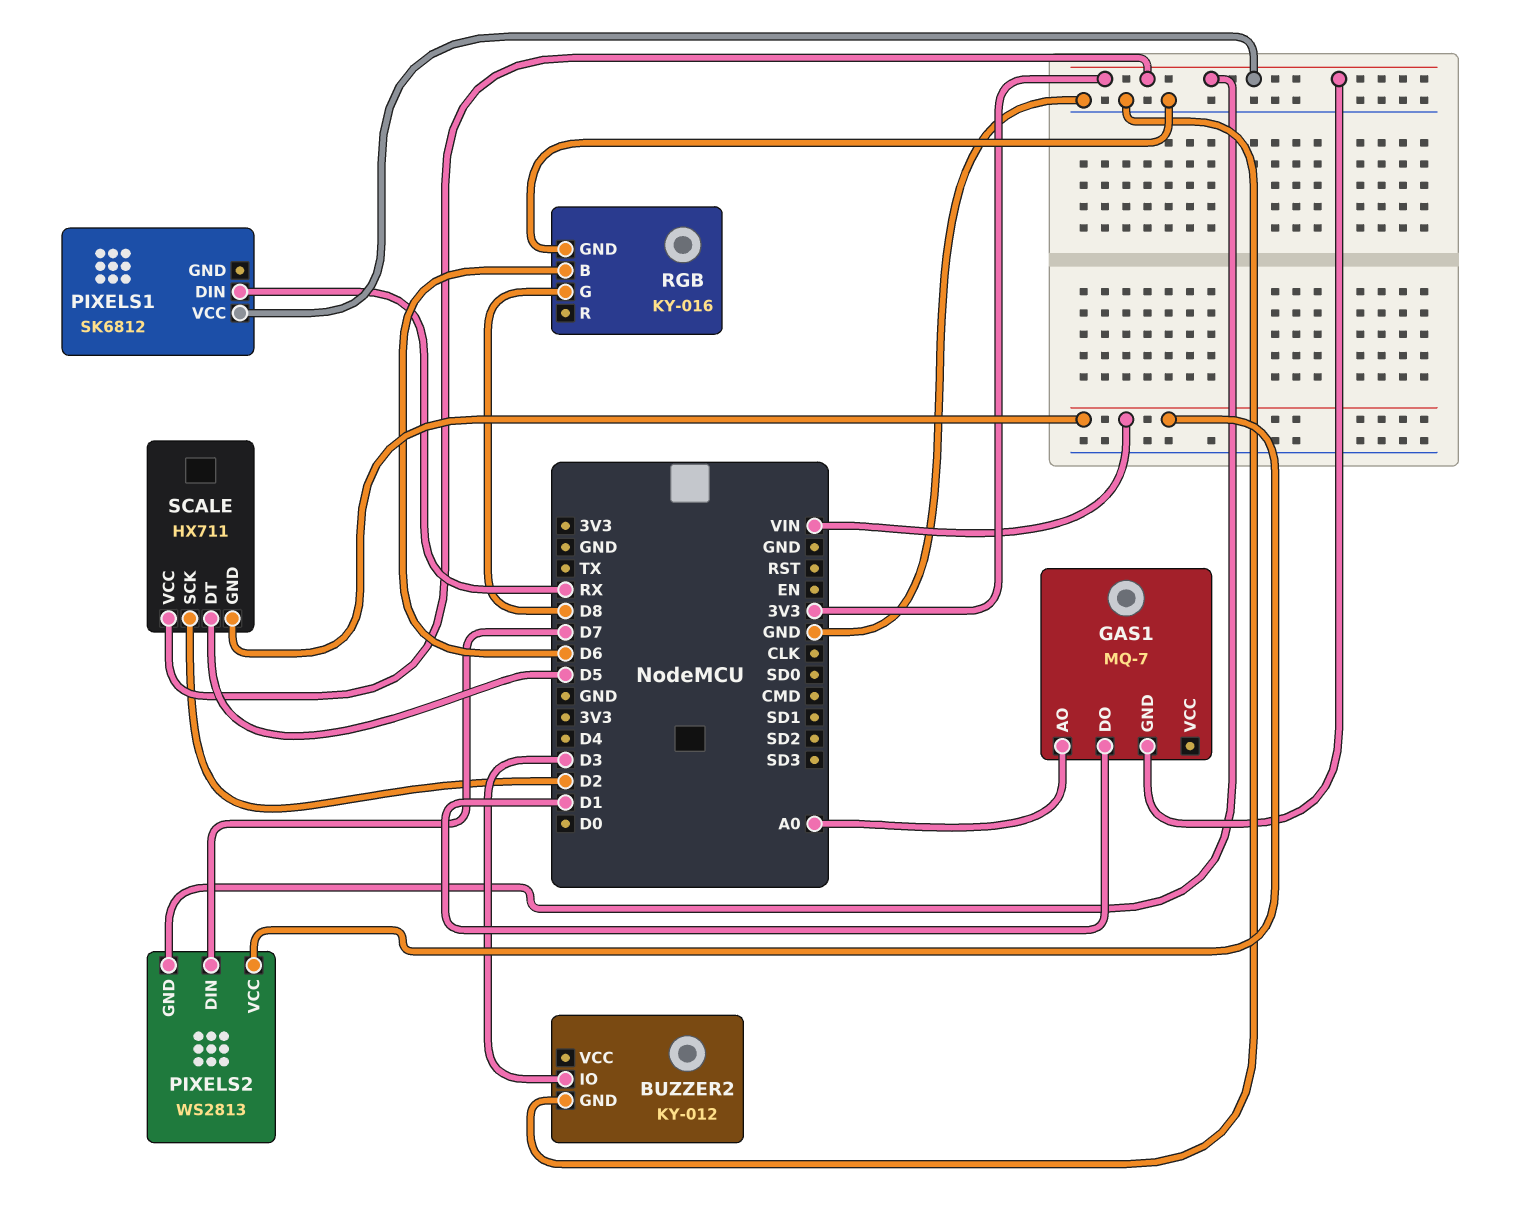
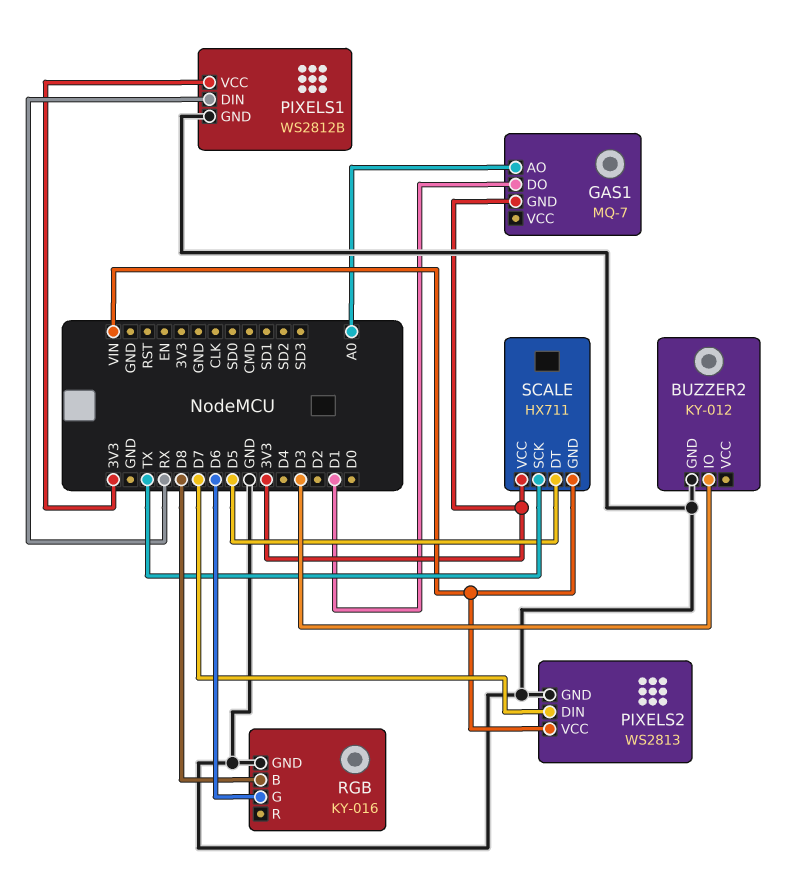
PIXELS1: SK6812 -> WS2812B
PIXELS1 pin GND: none -> GND
PIXELS2 pin GND: 3V3 -> GND
RGB pin B: D6 -> D8
RGB pin G: D8 -> D6
SCALE pin SCK: D2 -> TX

